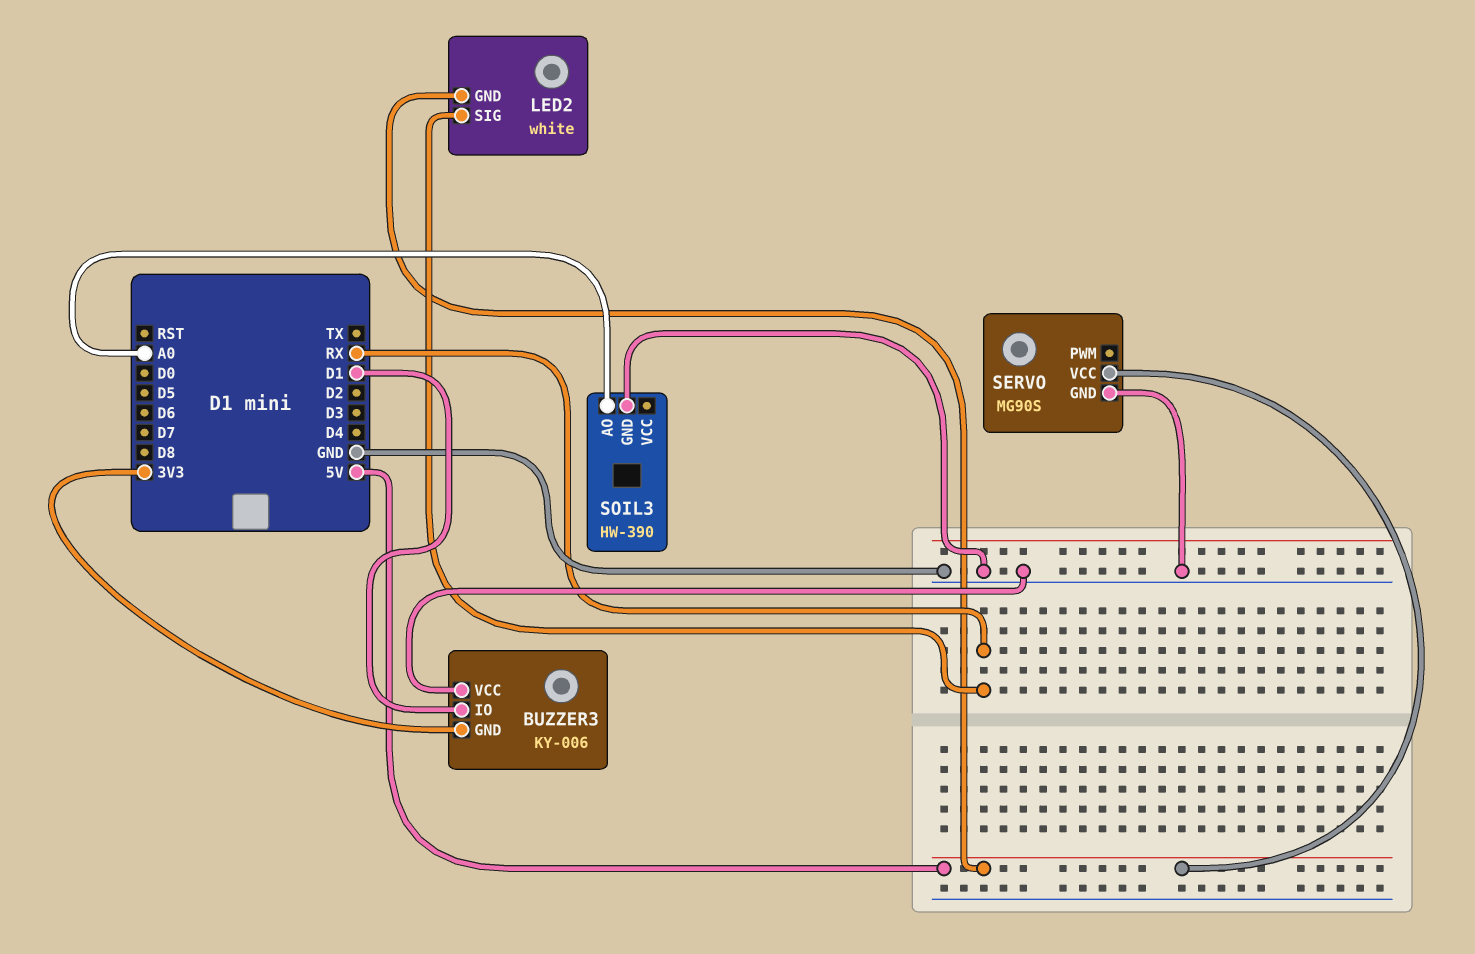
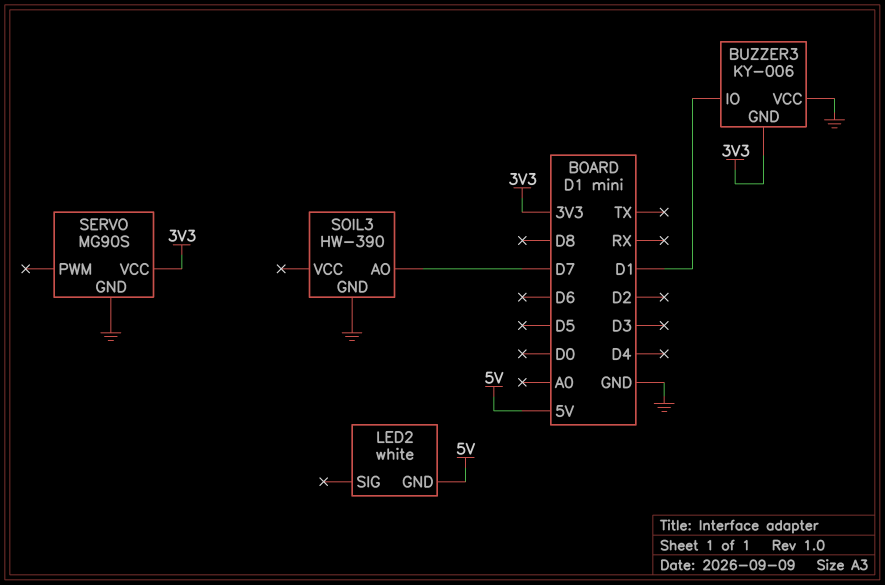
LED2 pin SIG: RX -> none
SERVO pin VCC: 5V -> 3V3
SOIL3 pin AO: A0 -> D7

